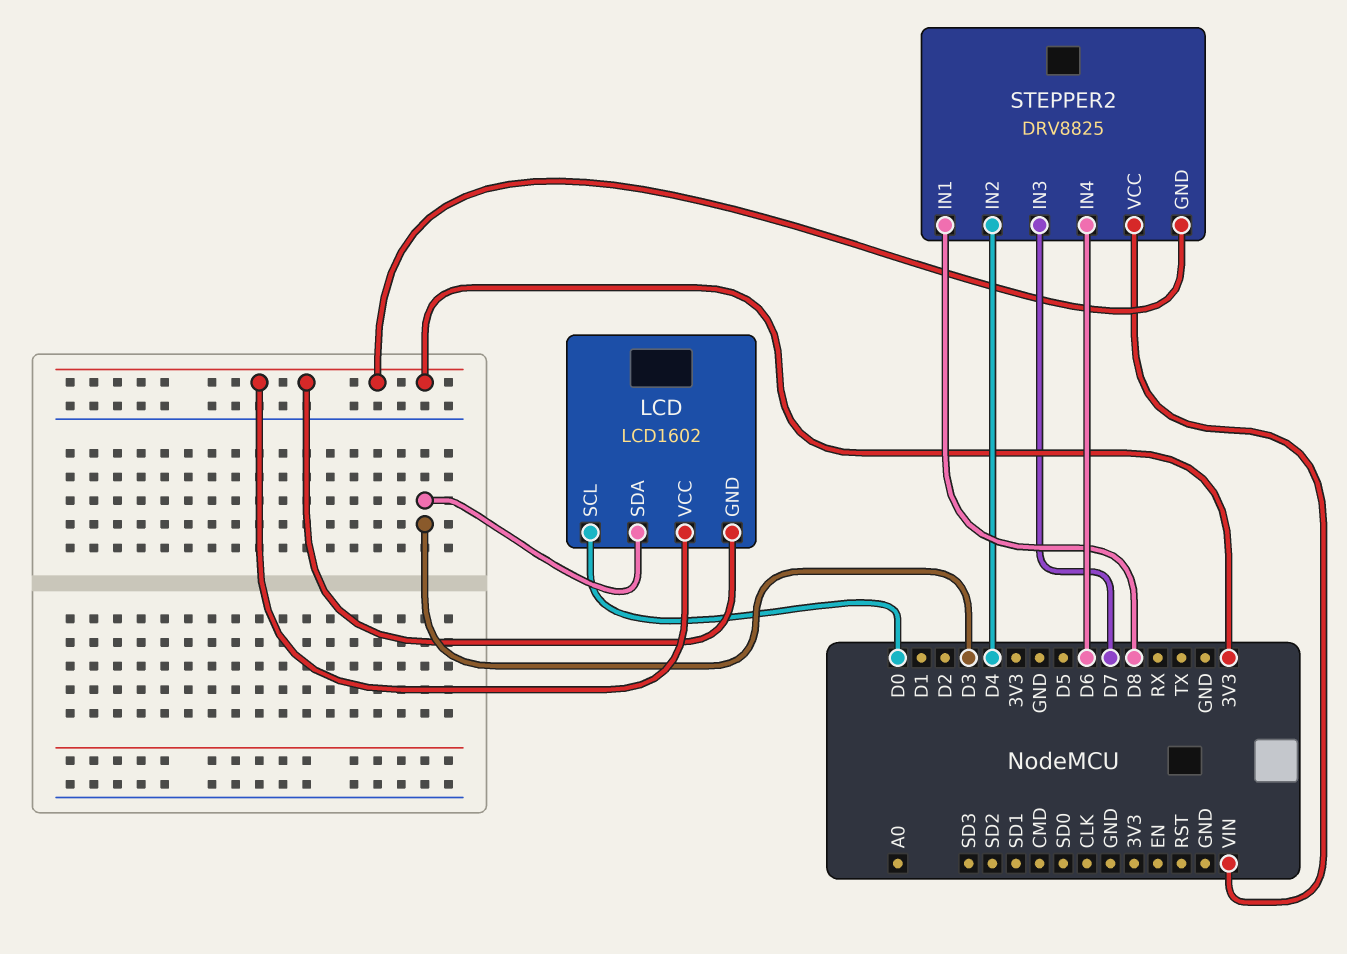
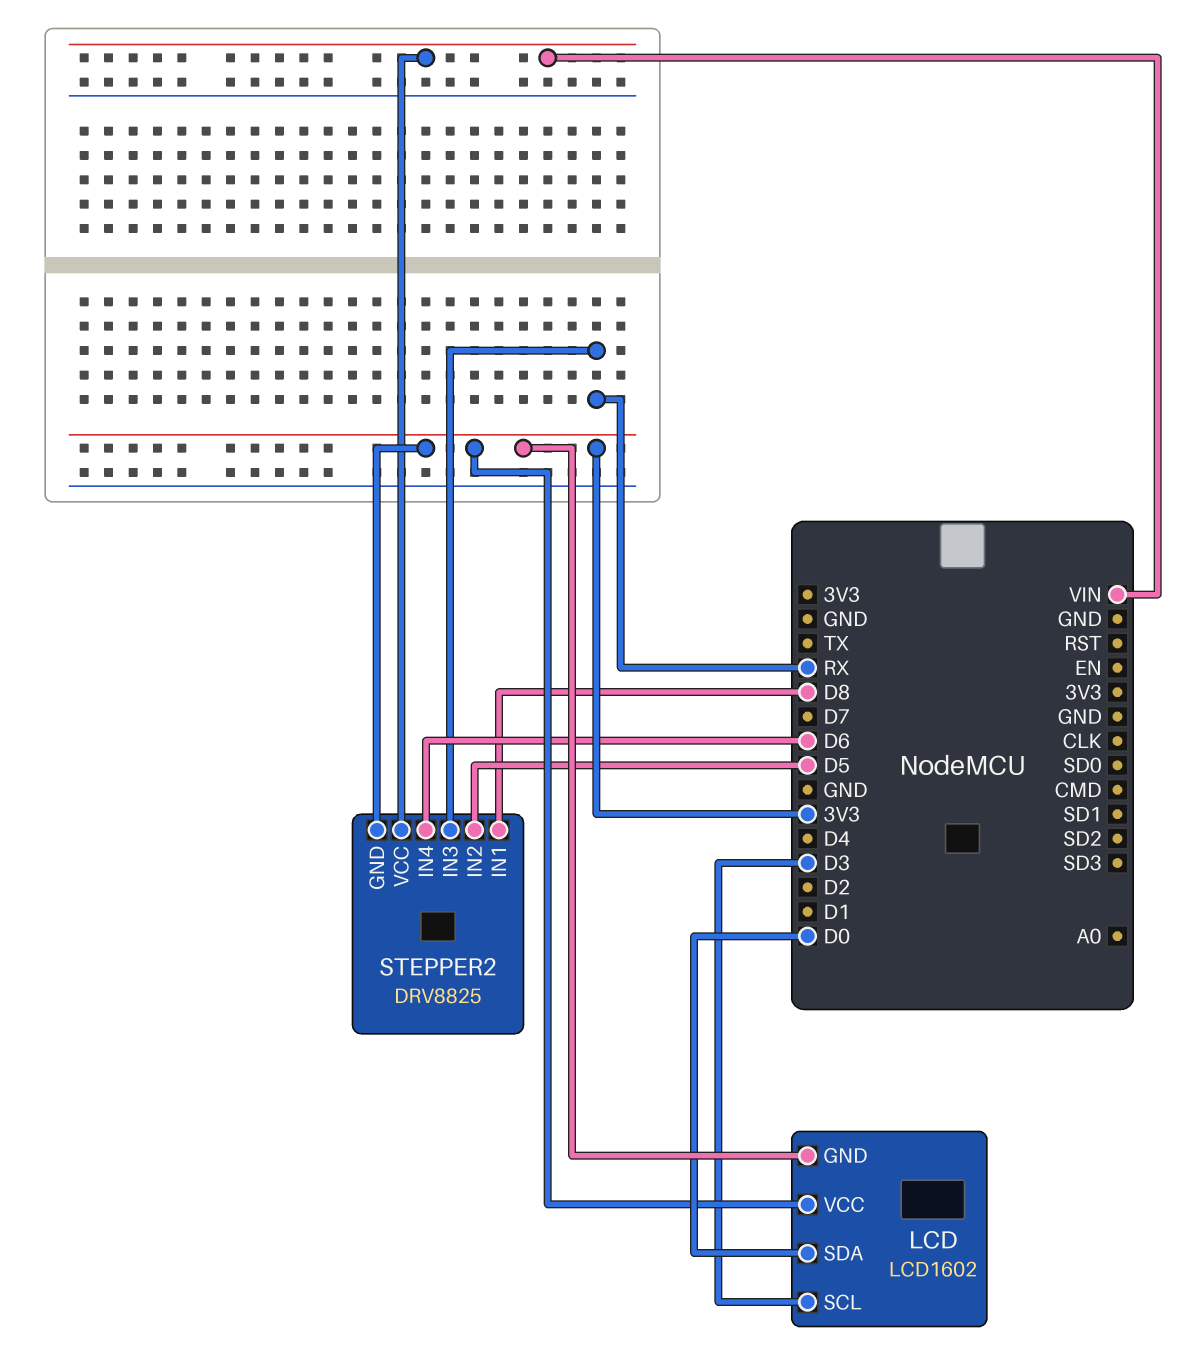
LCD pin SCL: D0 -> D3
LCD pin SDA: D3 -> D0
STEPPER2 pin IN2: D4 -> D5
STEPPER2 pin IN3: D7 -> RX

